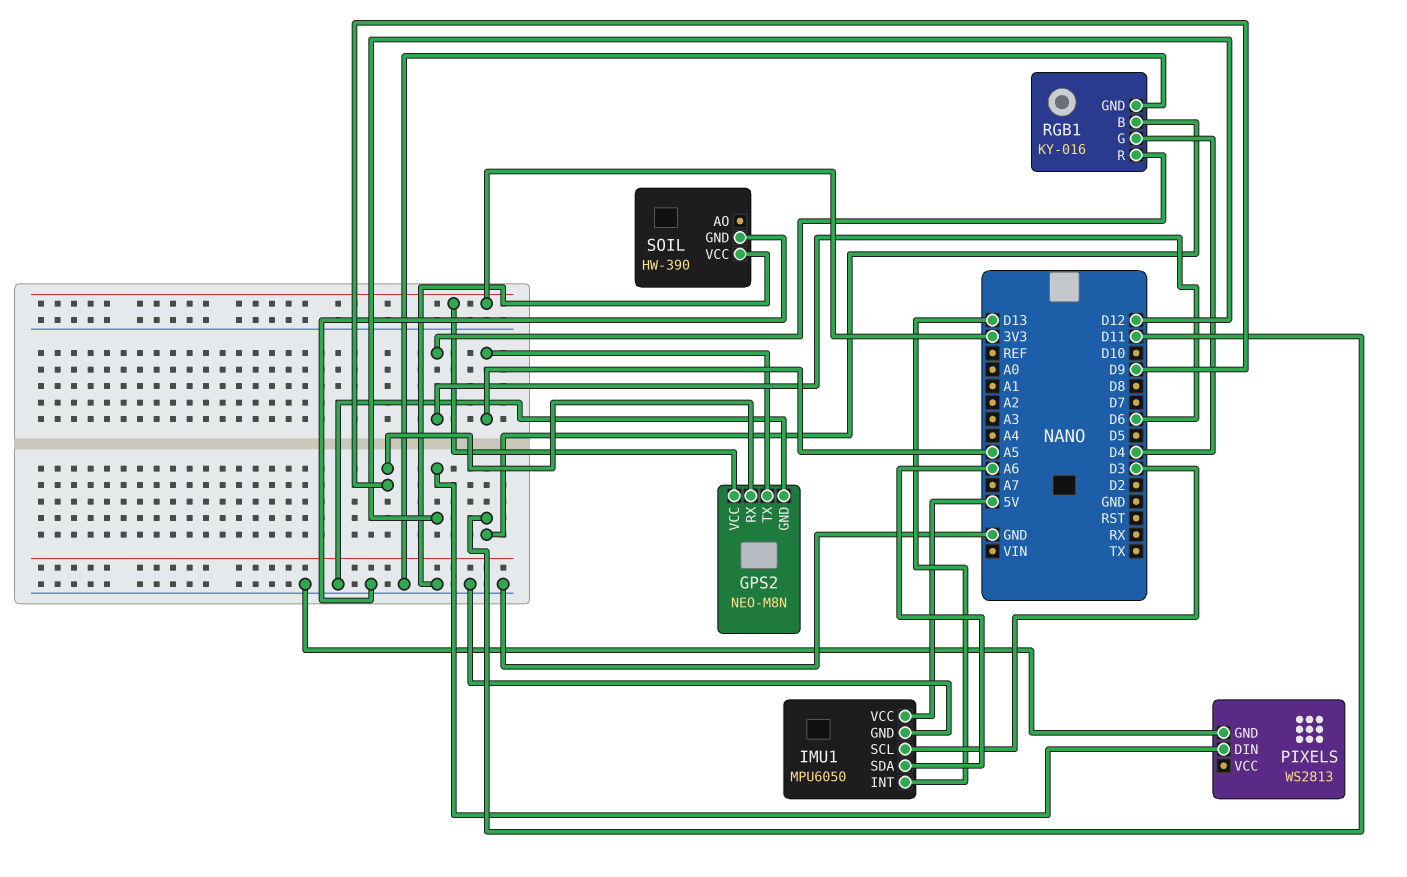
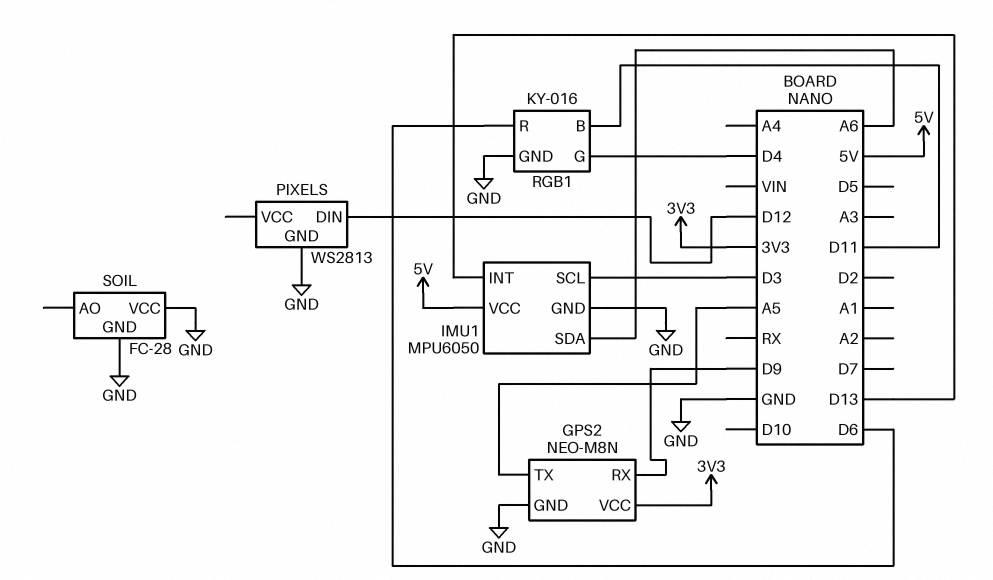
SOIL: HW-390 -> FC-28

